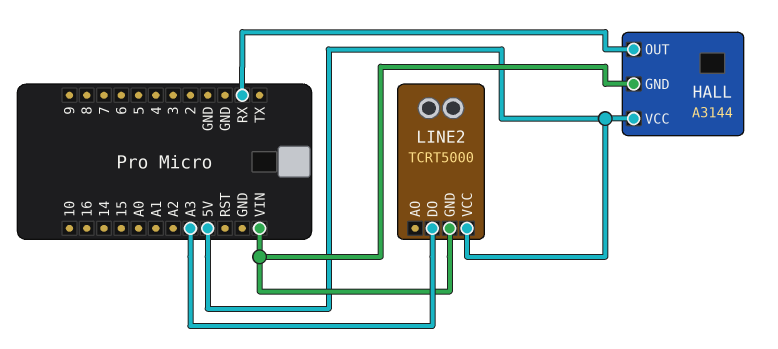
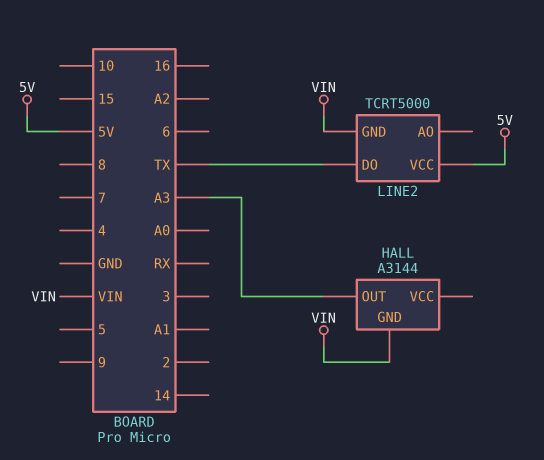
HALL pin OUT: RX -> A3
HALL pin VCC: 5V -> none
LINE2 pin DO: A3 -> TX

